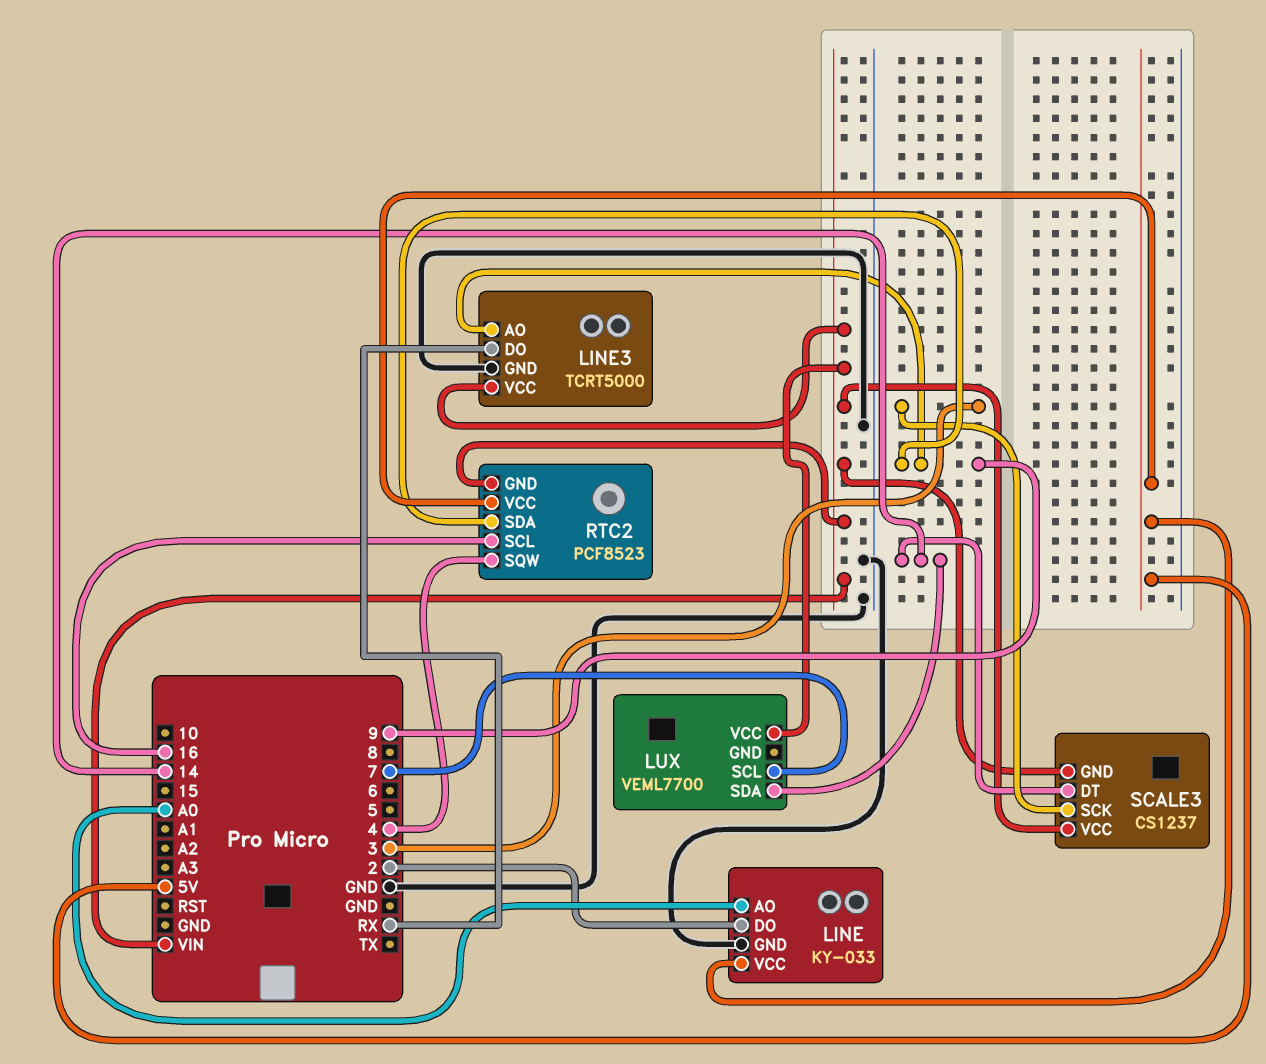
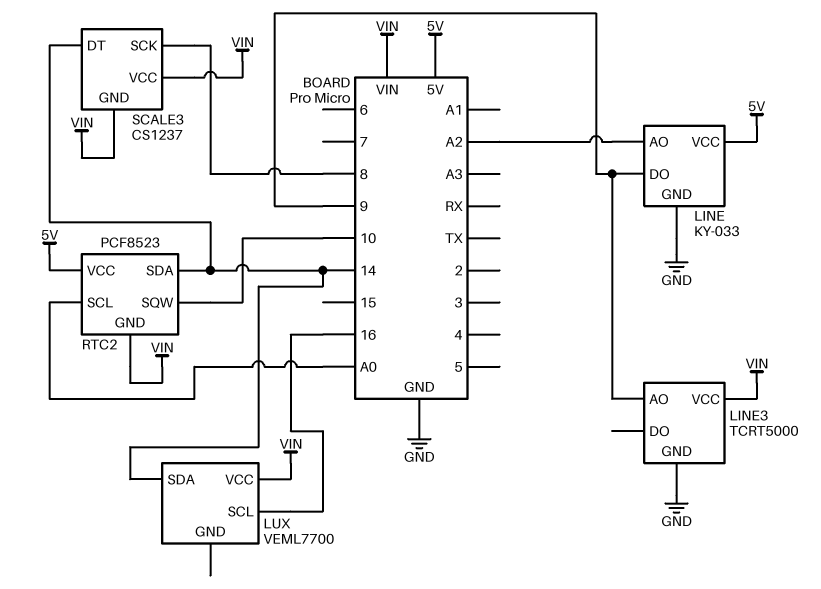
LINE pin AO: A0 -> A2
LINE pin DO: 2 -> 9
LINE3 pin DO: RX -> none
LUX pin SCL: 7 -> 16
RTC2 pin SCL: 16 -> A0
RTC2 pin SDA: 9 -> 14
RTC2 pin SQW: 4 -> 10
SCALE3 pin SCK: 3 -> 8

